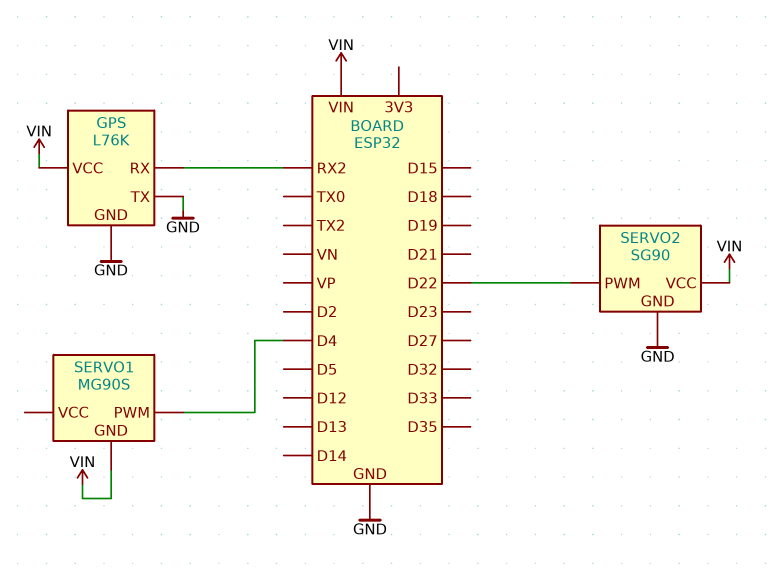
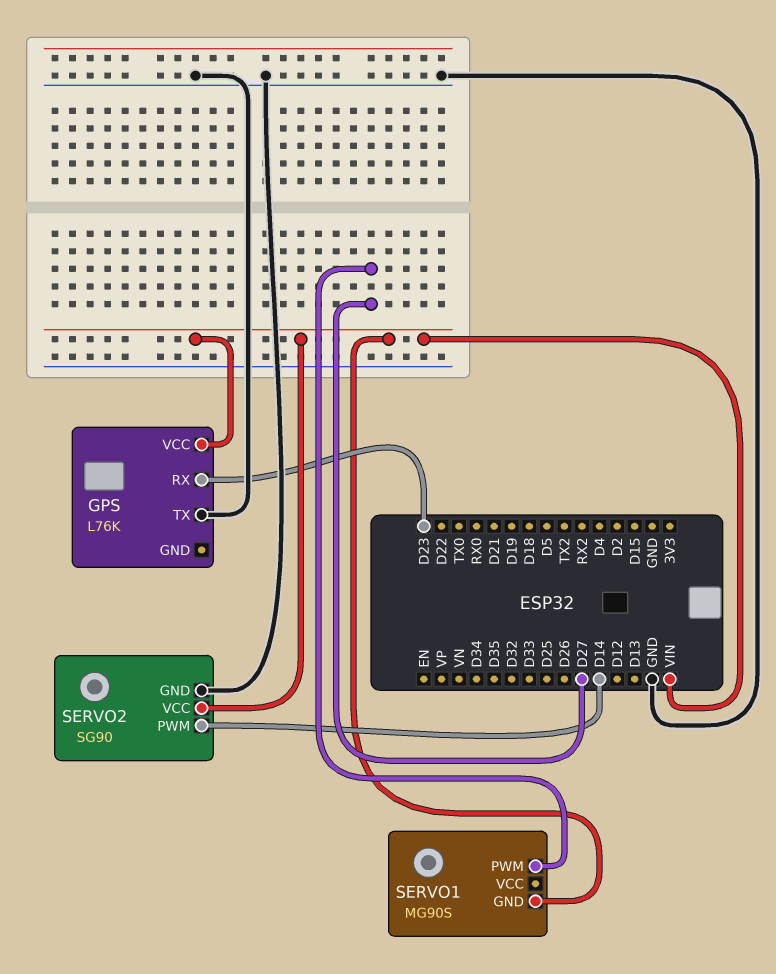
GPS pin GND: GND -> none
GPS pin RX: RX2 -> D23
SERVO1 pin PWM: D4 -> D27
SERVO2 pin PWM: D22 -> D14

